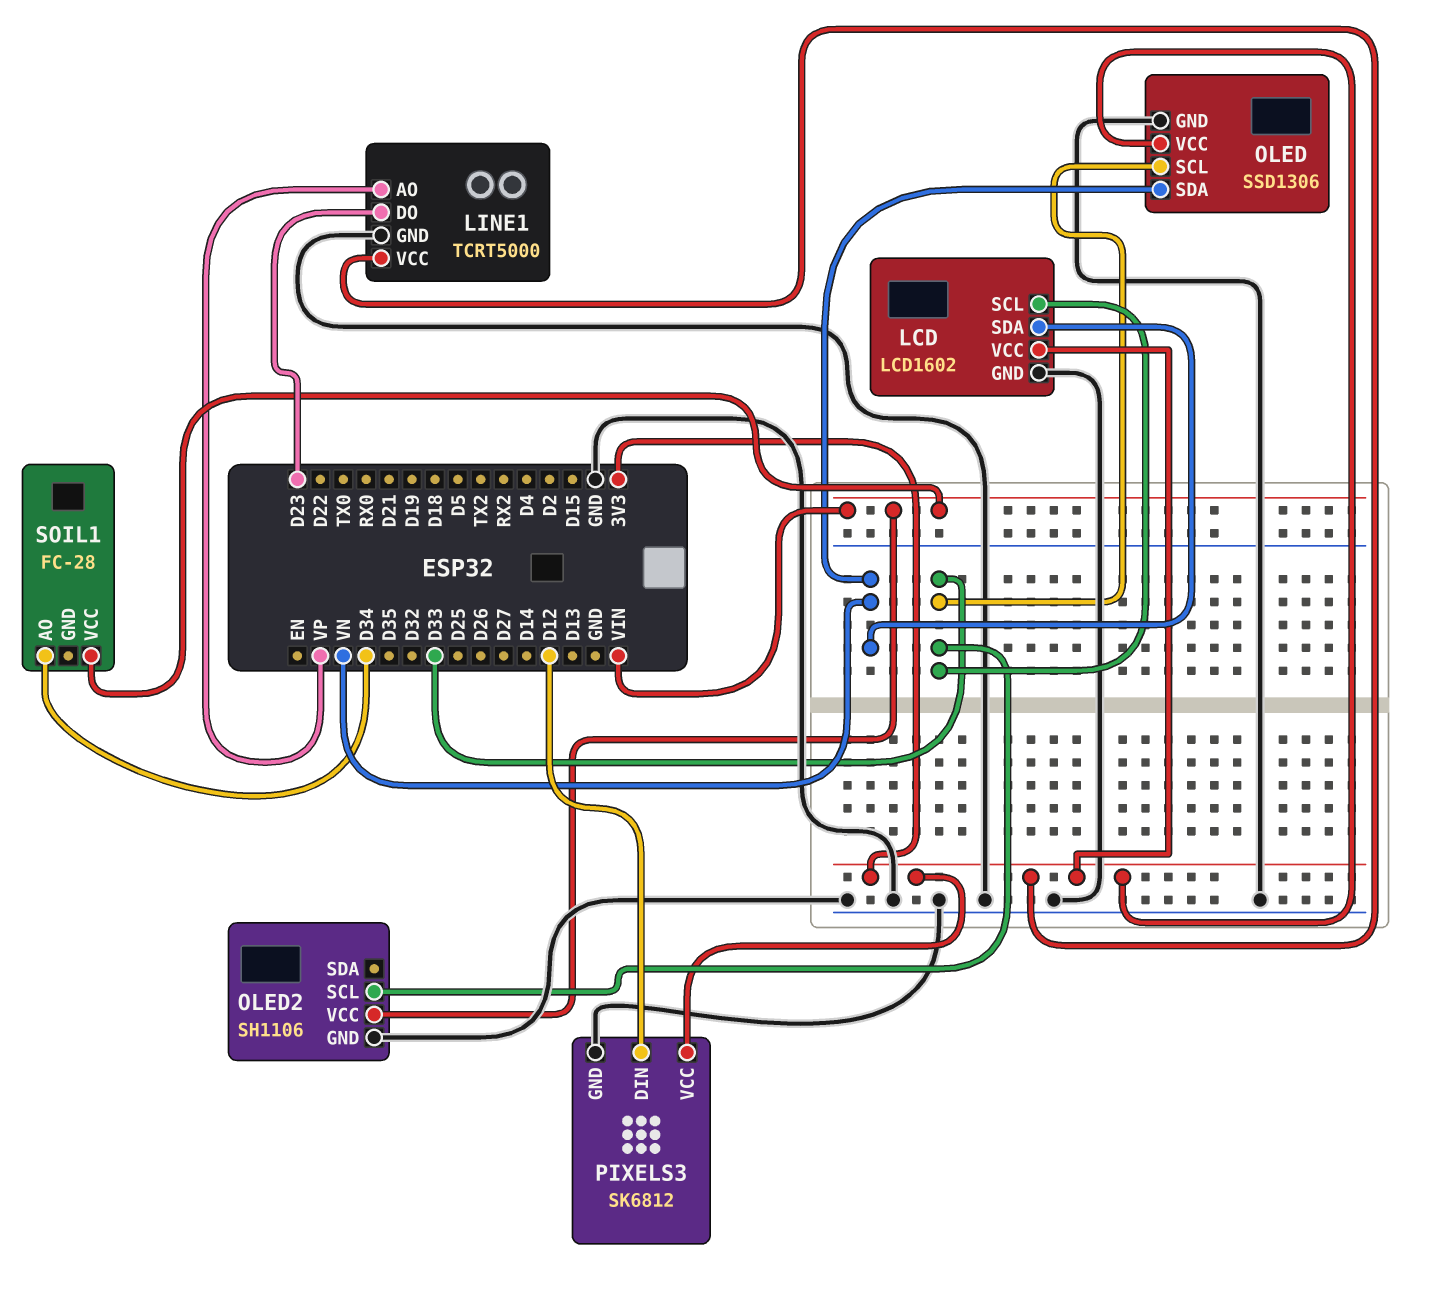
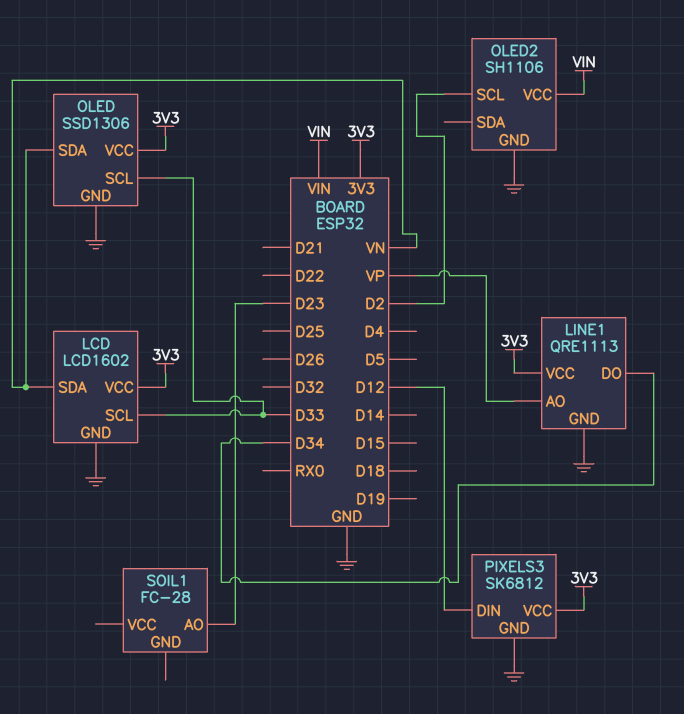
LINE1: TCRT5000 -> QRE1113
LINE1 pin DO: D23 -> D34
OLED2 pin SCL: D33 -> D2
SOIL1 pin AO: D34 -> D23
SOIL1 pin VCC: VIN -> none

